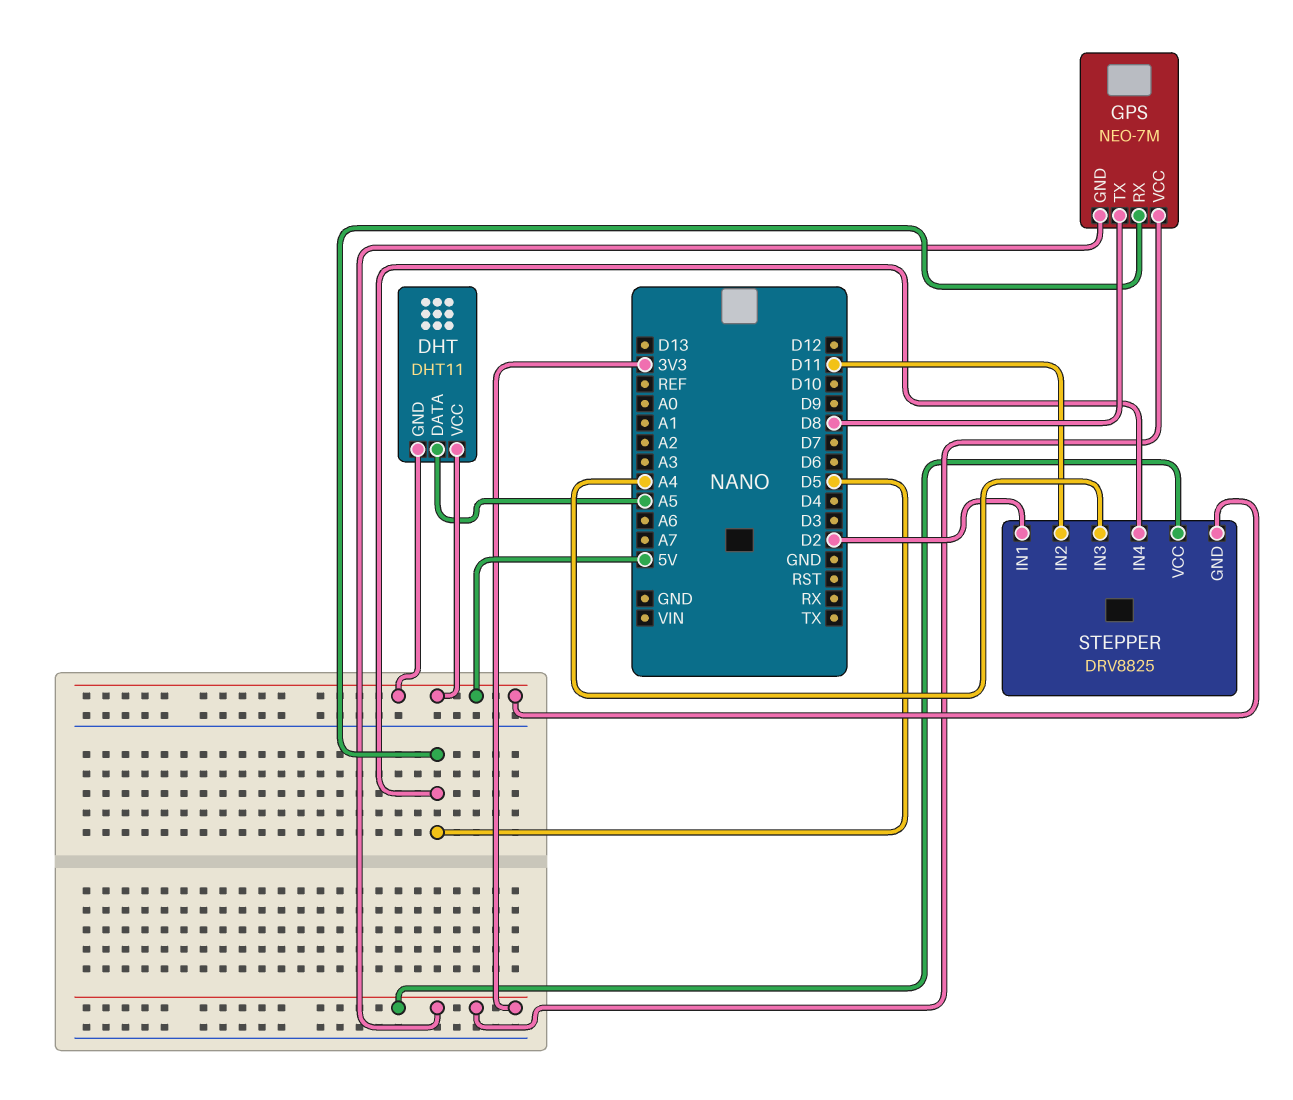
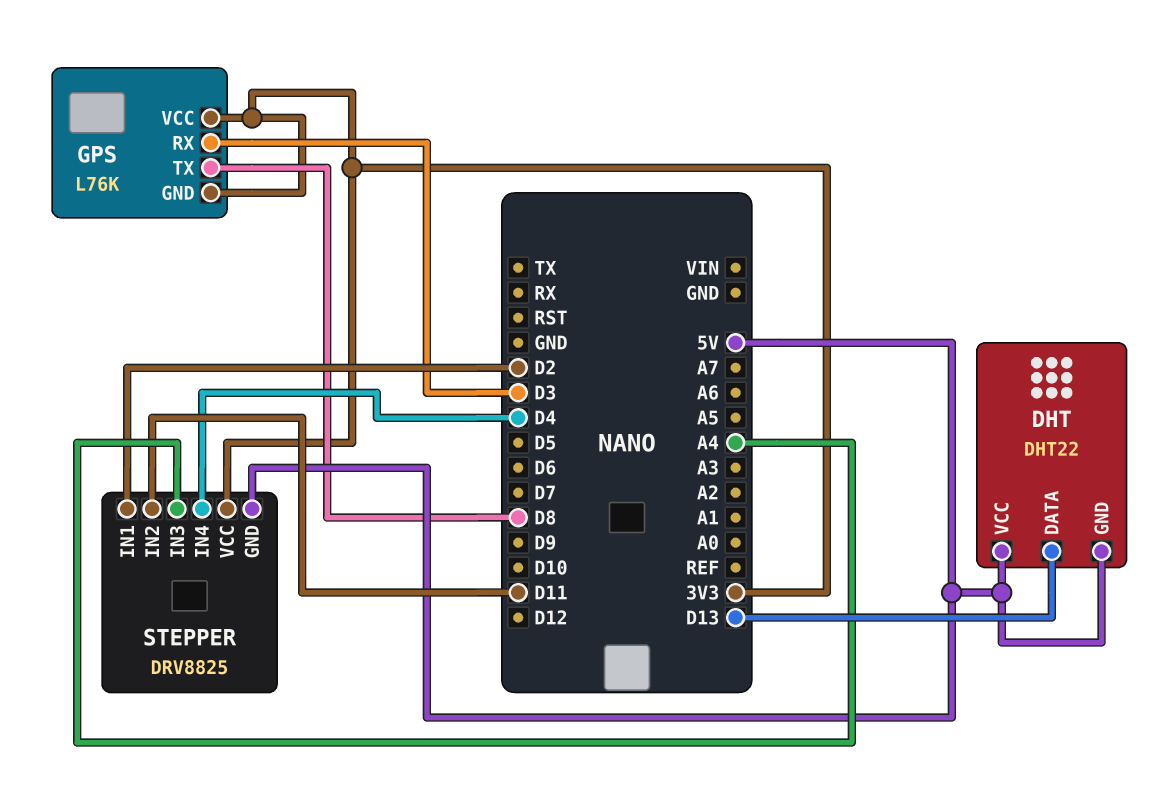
DHT: DHT11 -> DHT22
DHT pin DATA: A5 -> D13
GPS: NEO-7M -> L76K
GPS pin RX: D5 -> D3
STEPPER pin IN4: D5 -> D4

